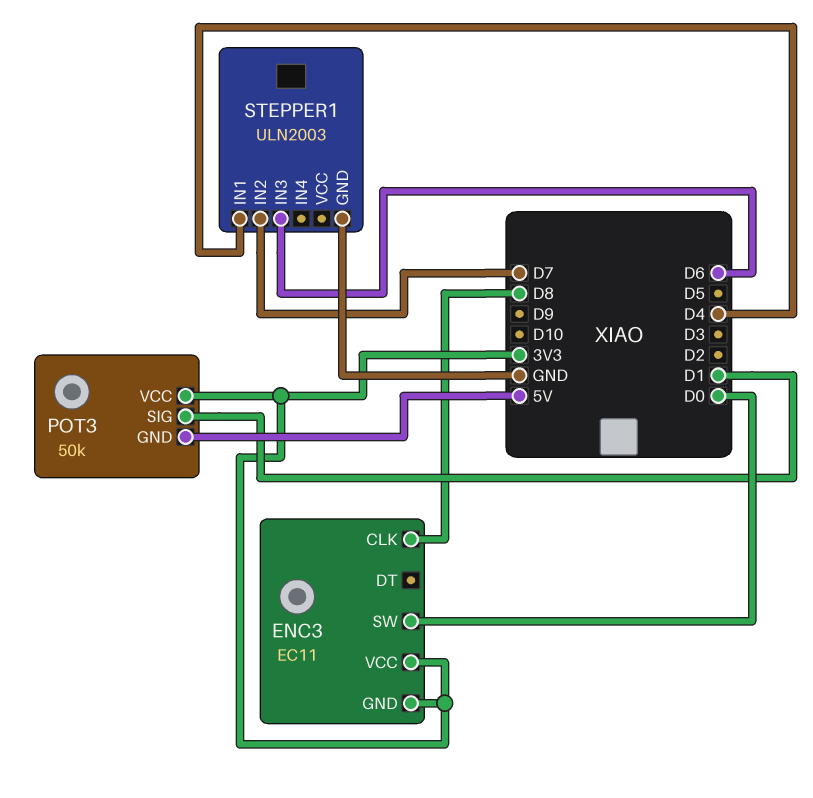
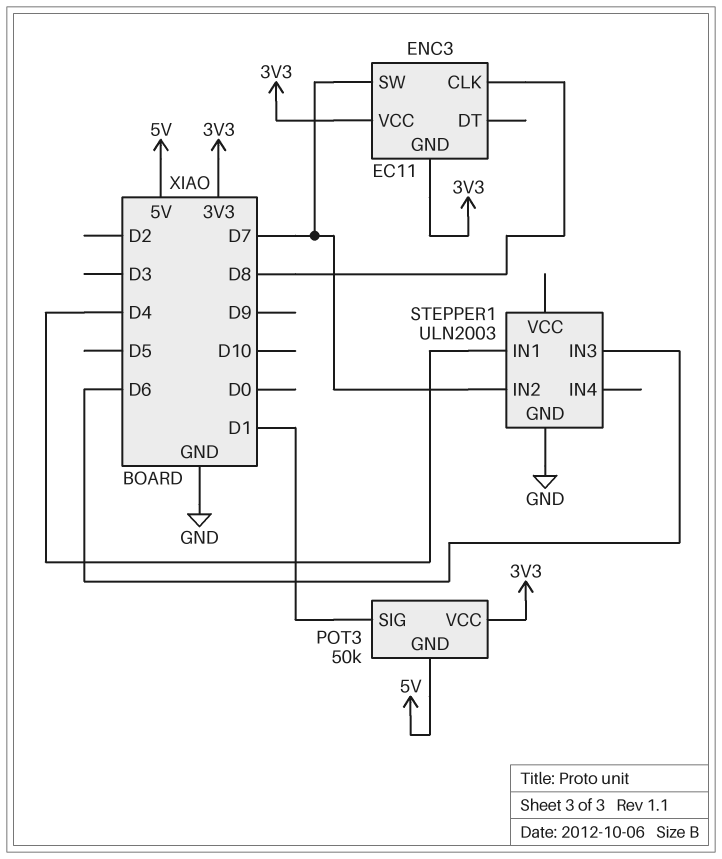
ENC3 pin SW: D0 -> D7

